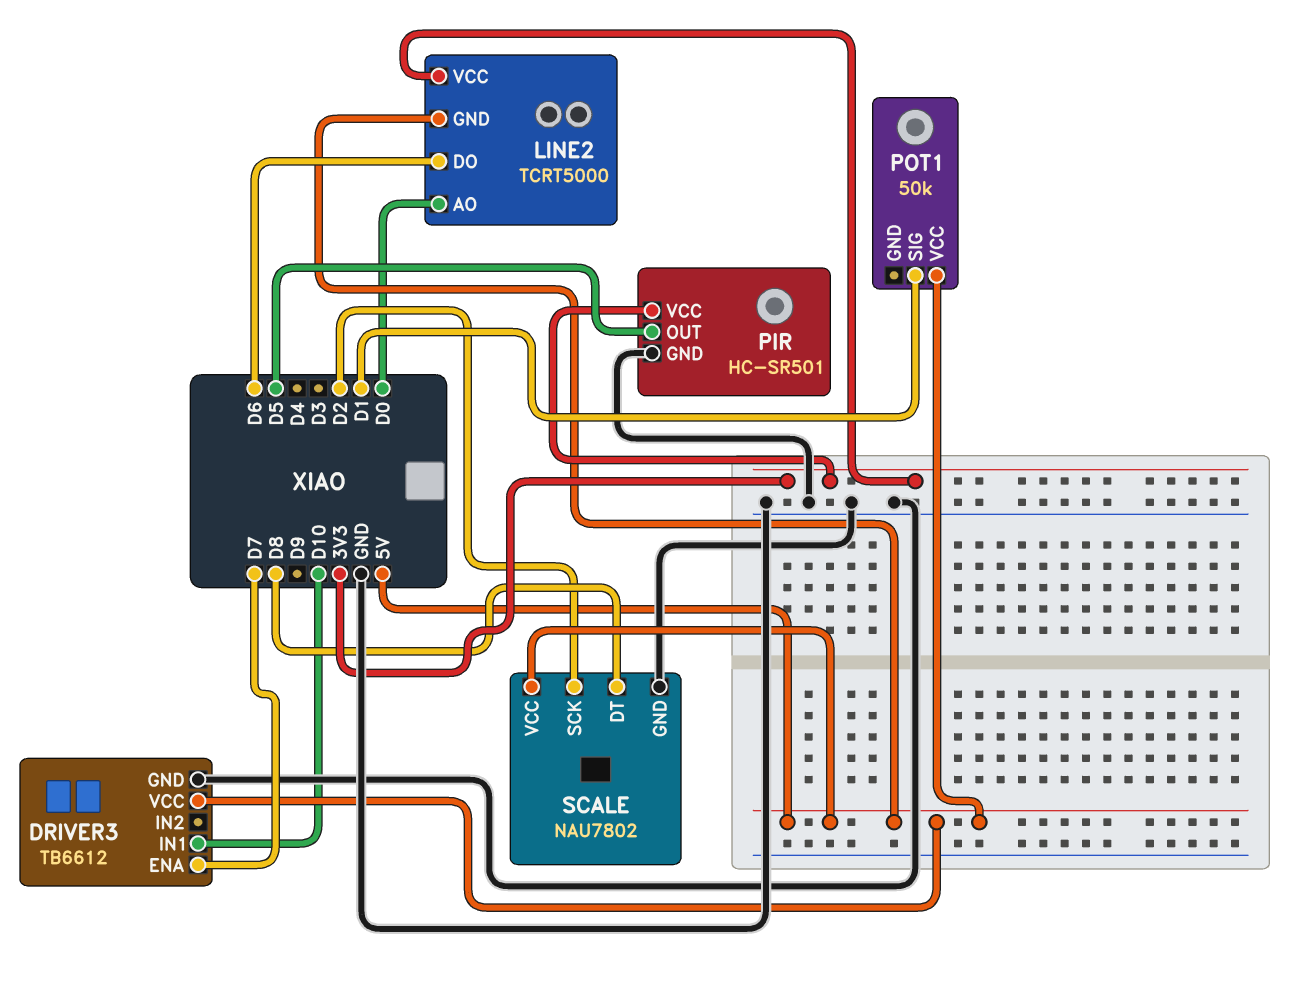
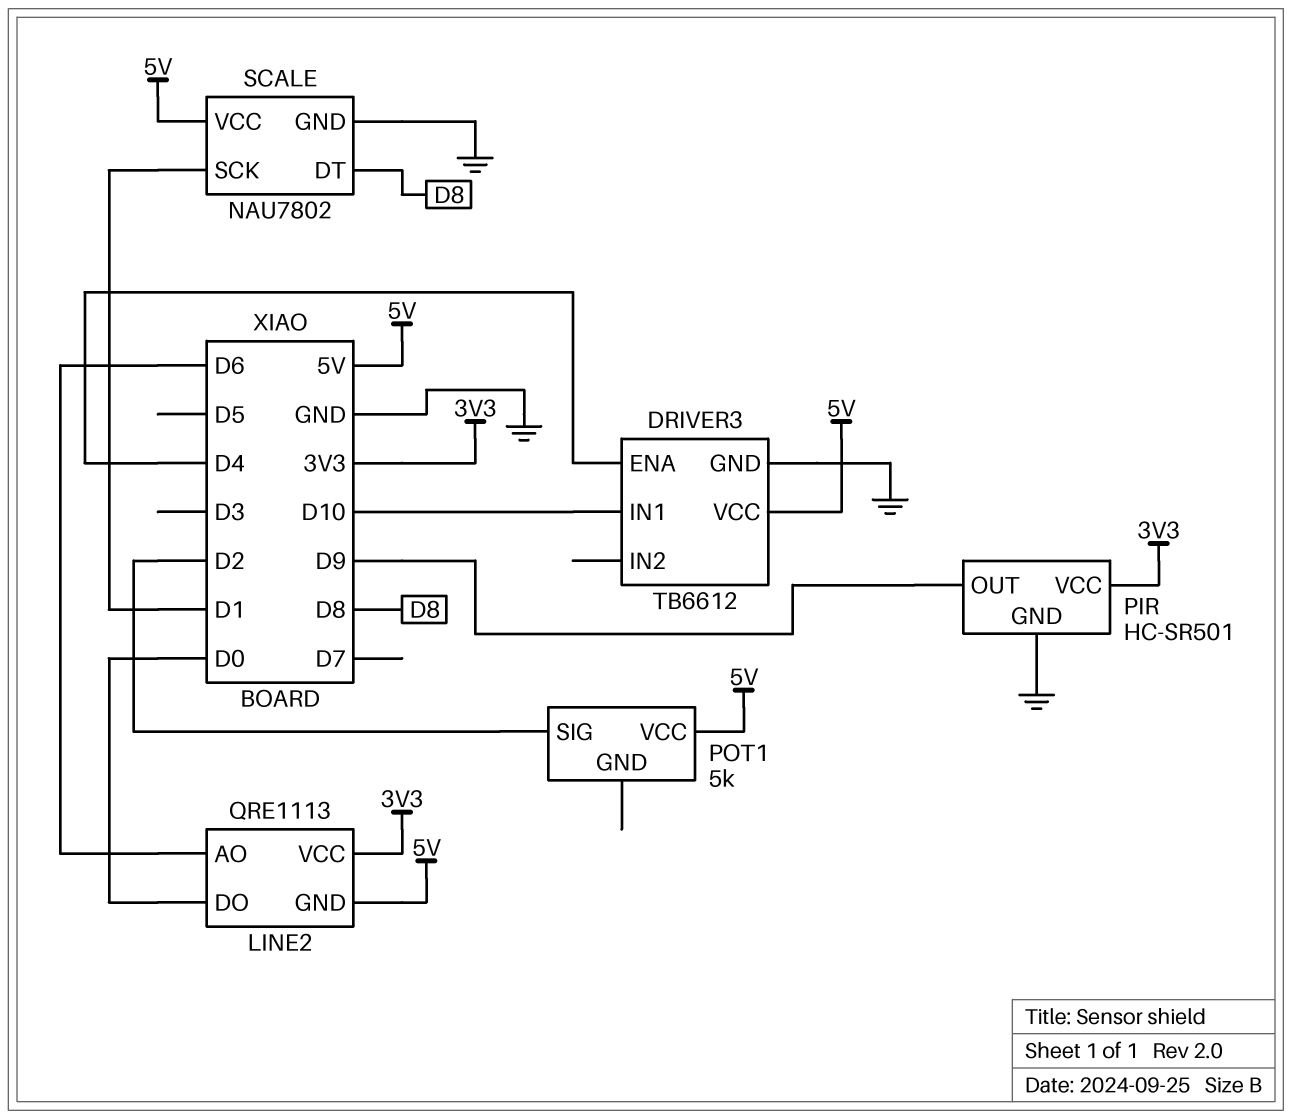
DRIVER3 pin ENA: D7 -> D4
LINE2: TCRT5000 -> QRE1113
LINE2 pin AO: D0 -> D6
LINE2 pin DO: D6 -> D0
PIR pin OUT: D5 -> D9
POT1: 50k -> 5k
POT1 pin SIG: D1 -> D2
SCALE pin SCK: D2 -> D1

